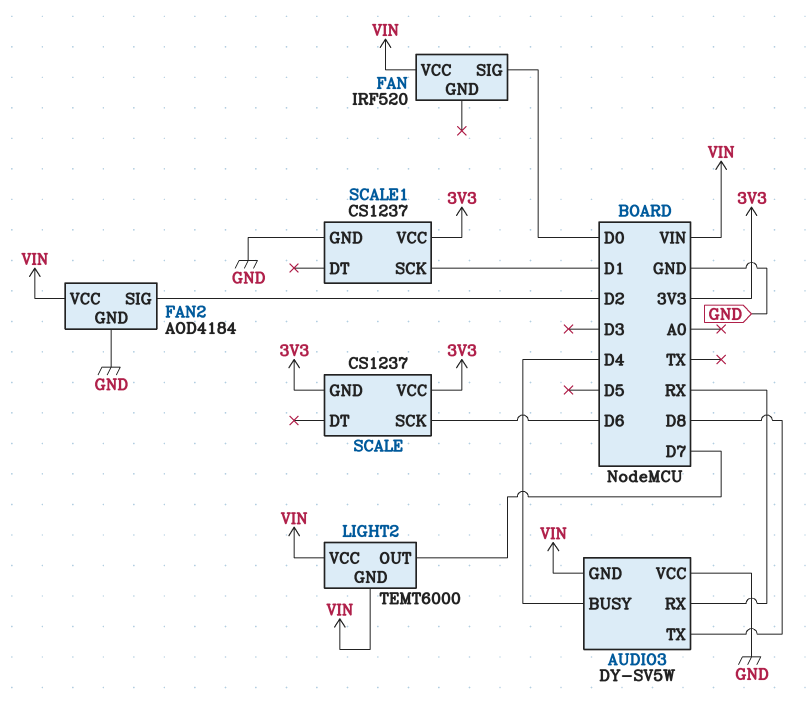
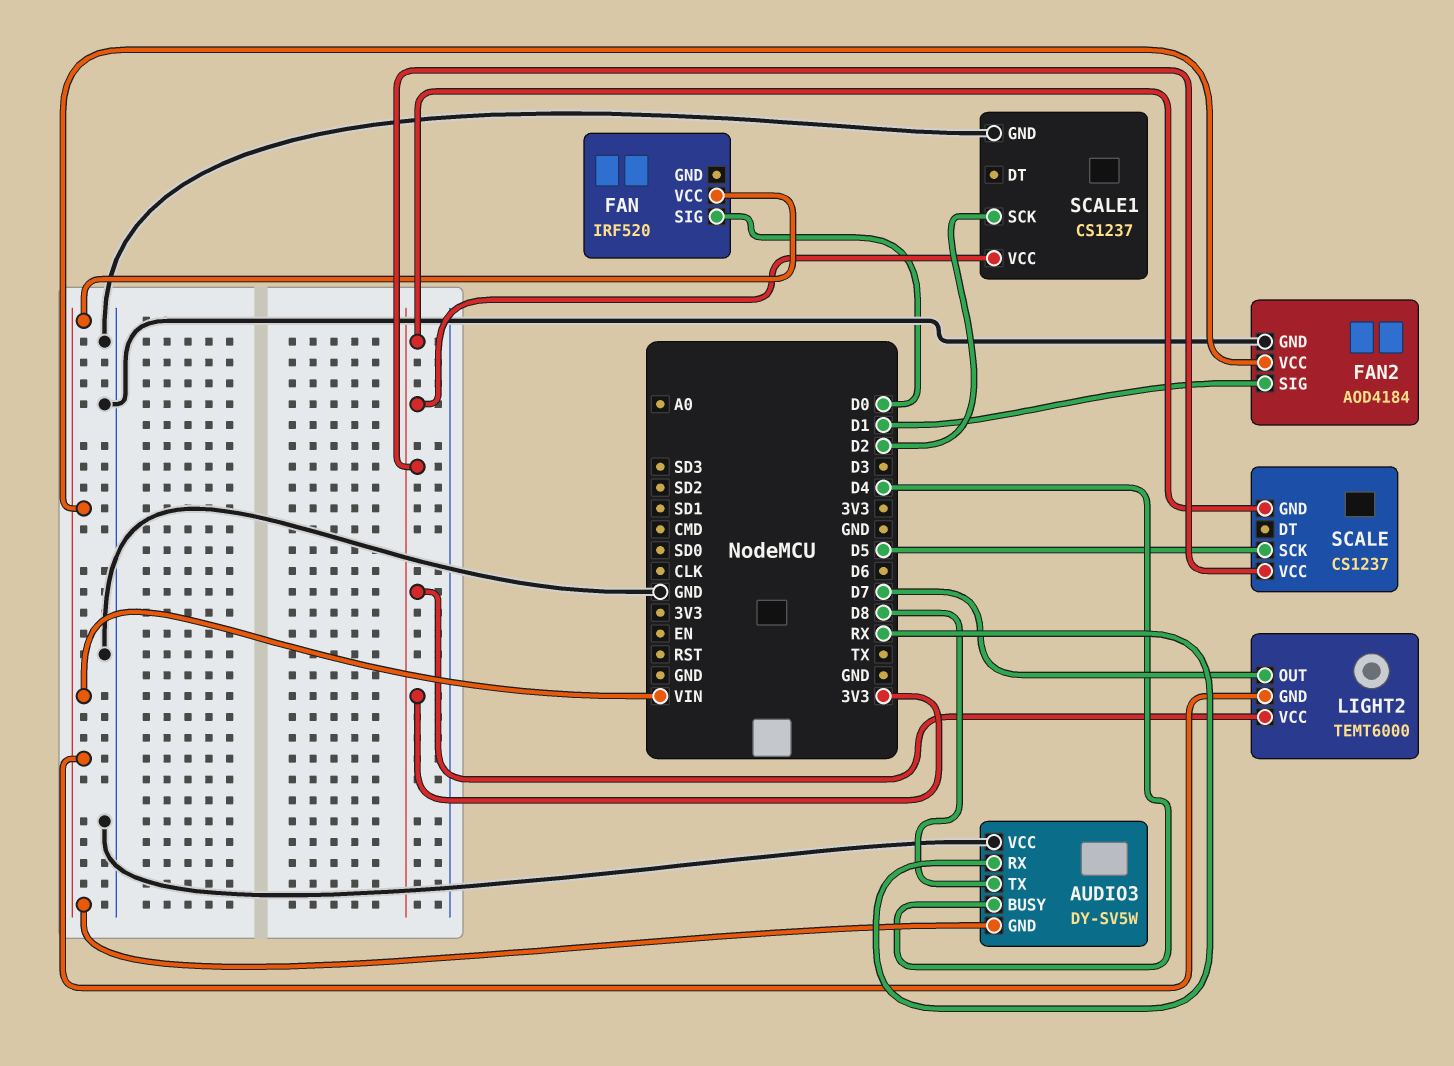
FAN2 pin SIG: D2 -> D1
LIGHT2 pin VCC: VIN -> 3V3
SCALE pin SCK: D6 -> D5
SCALE1 pin SCK: D1 -> D2

